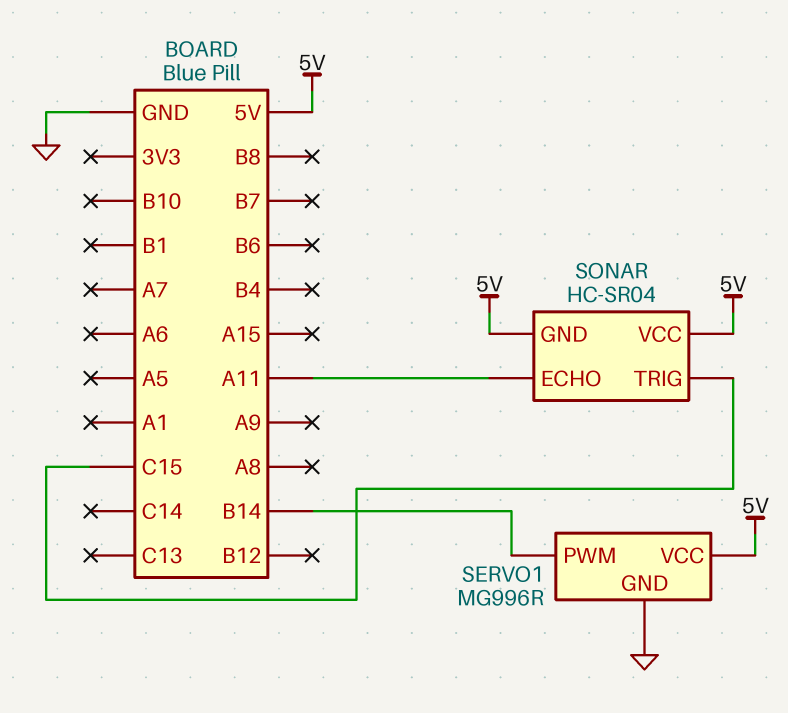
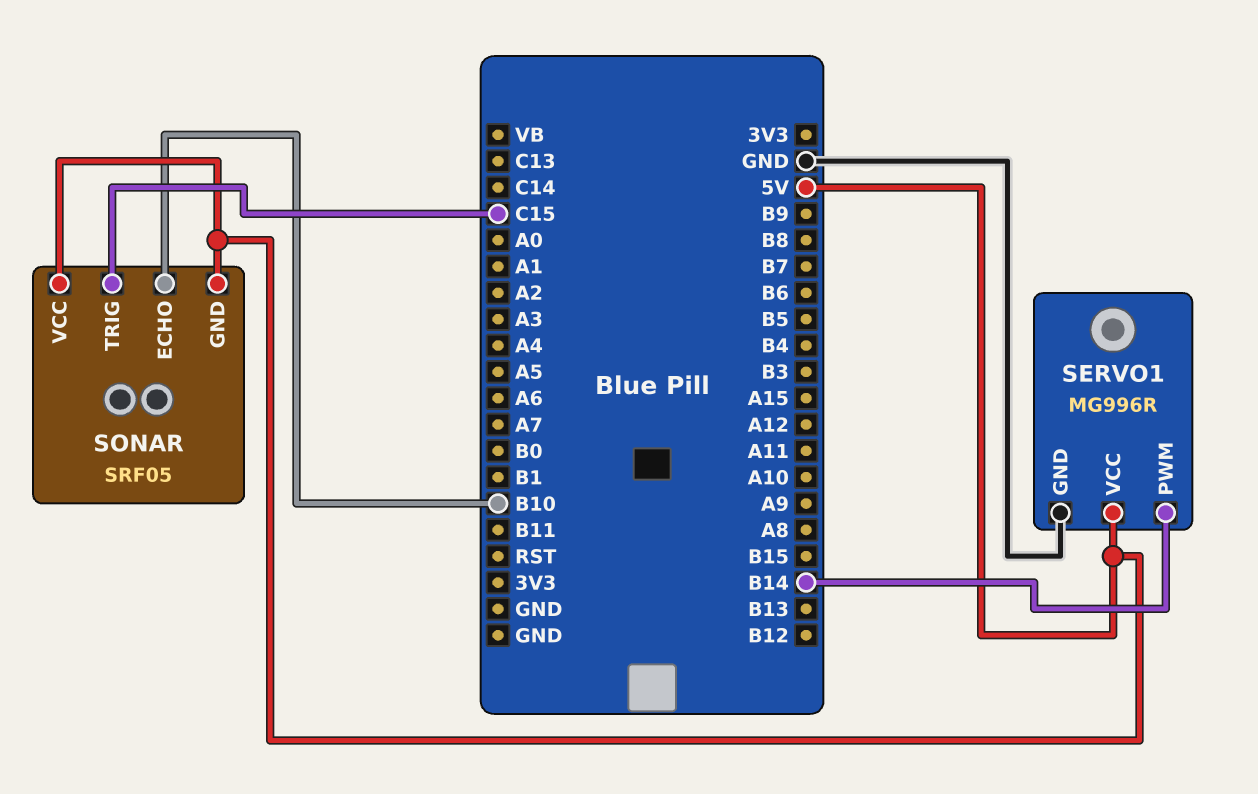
SONAR: HC-SR04 -> SRF05
SONAR pin ECHO: A11 -> B10

